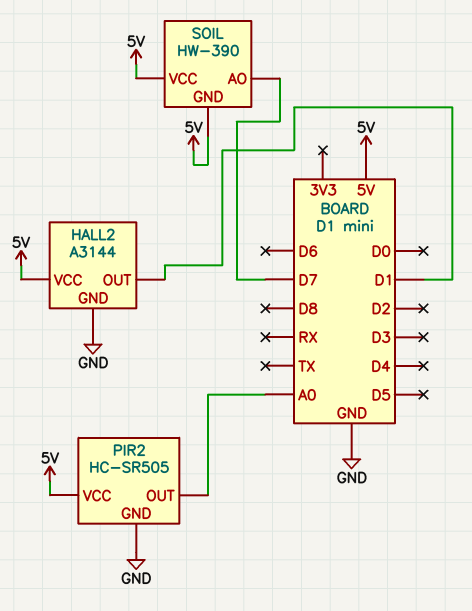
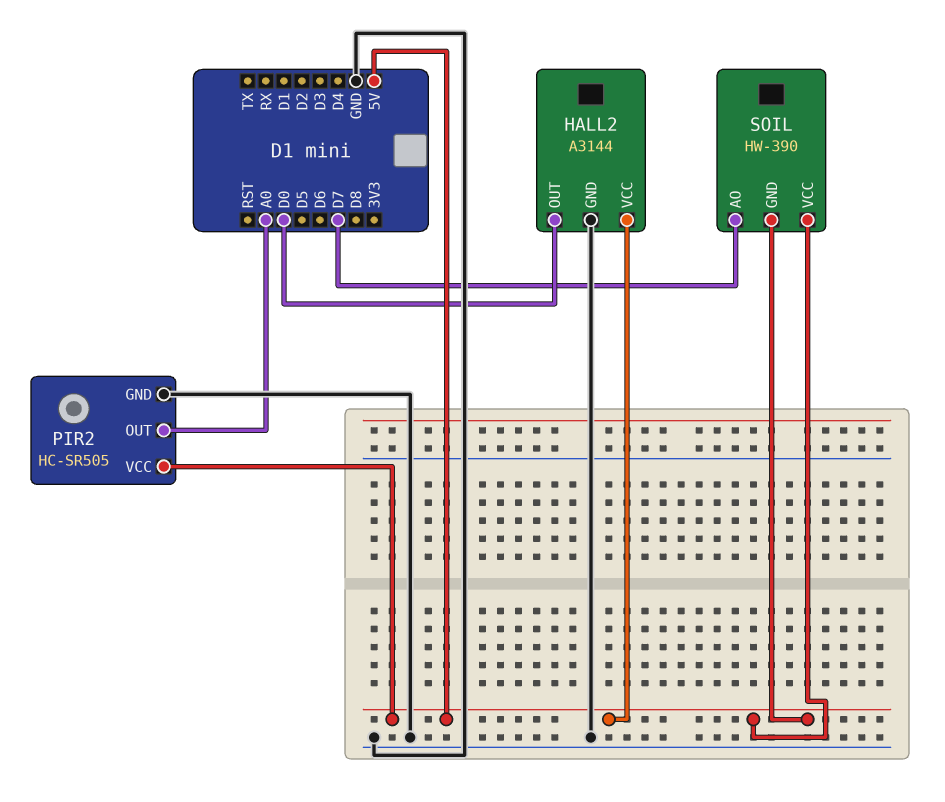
HALL2 pin OUT: D1 -> D0

